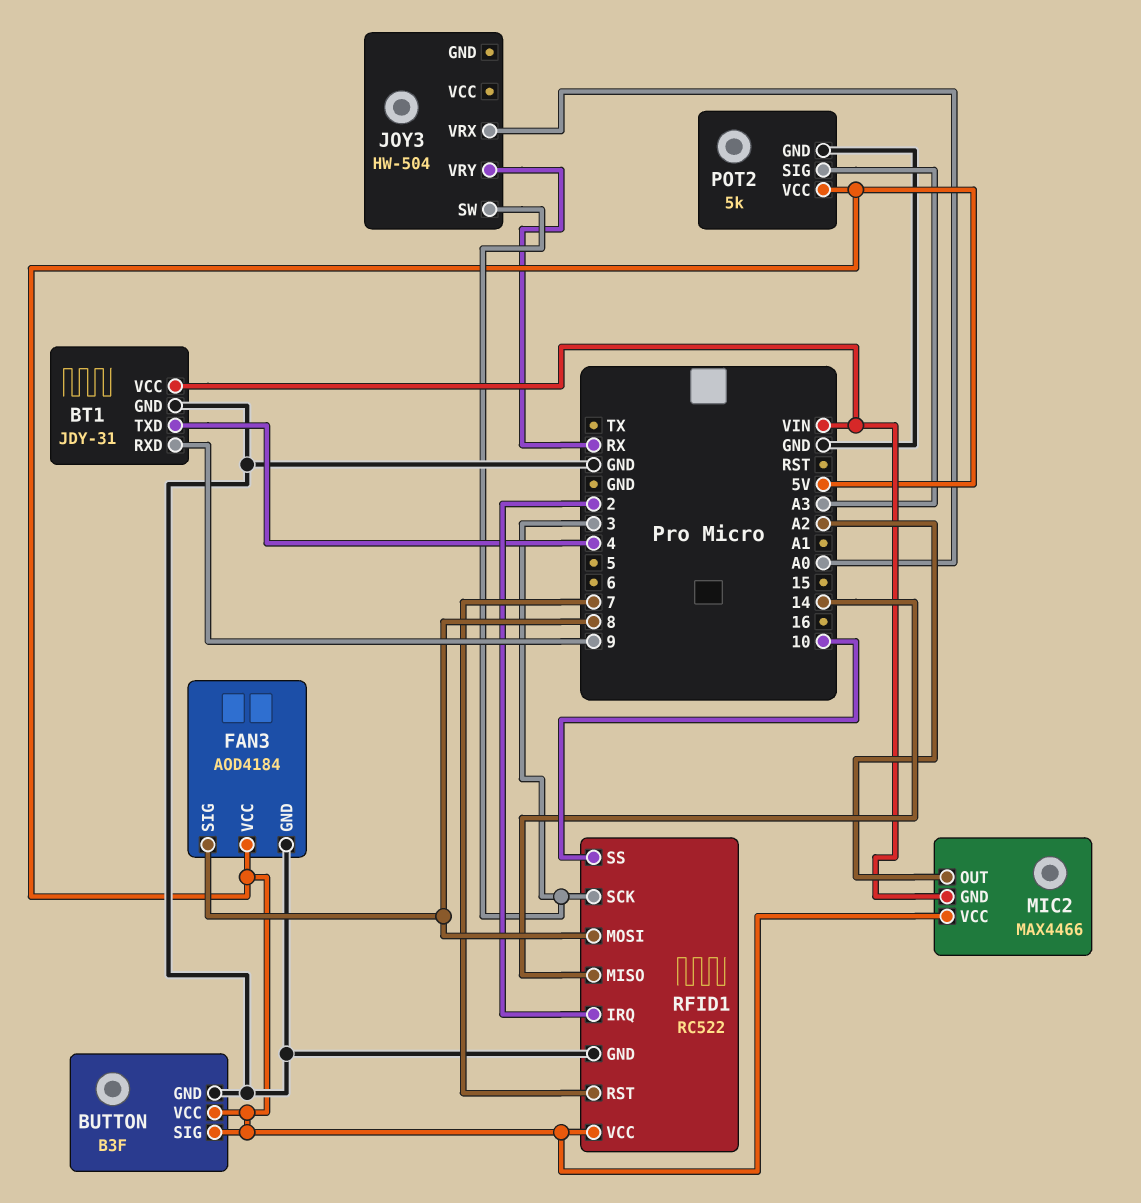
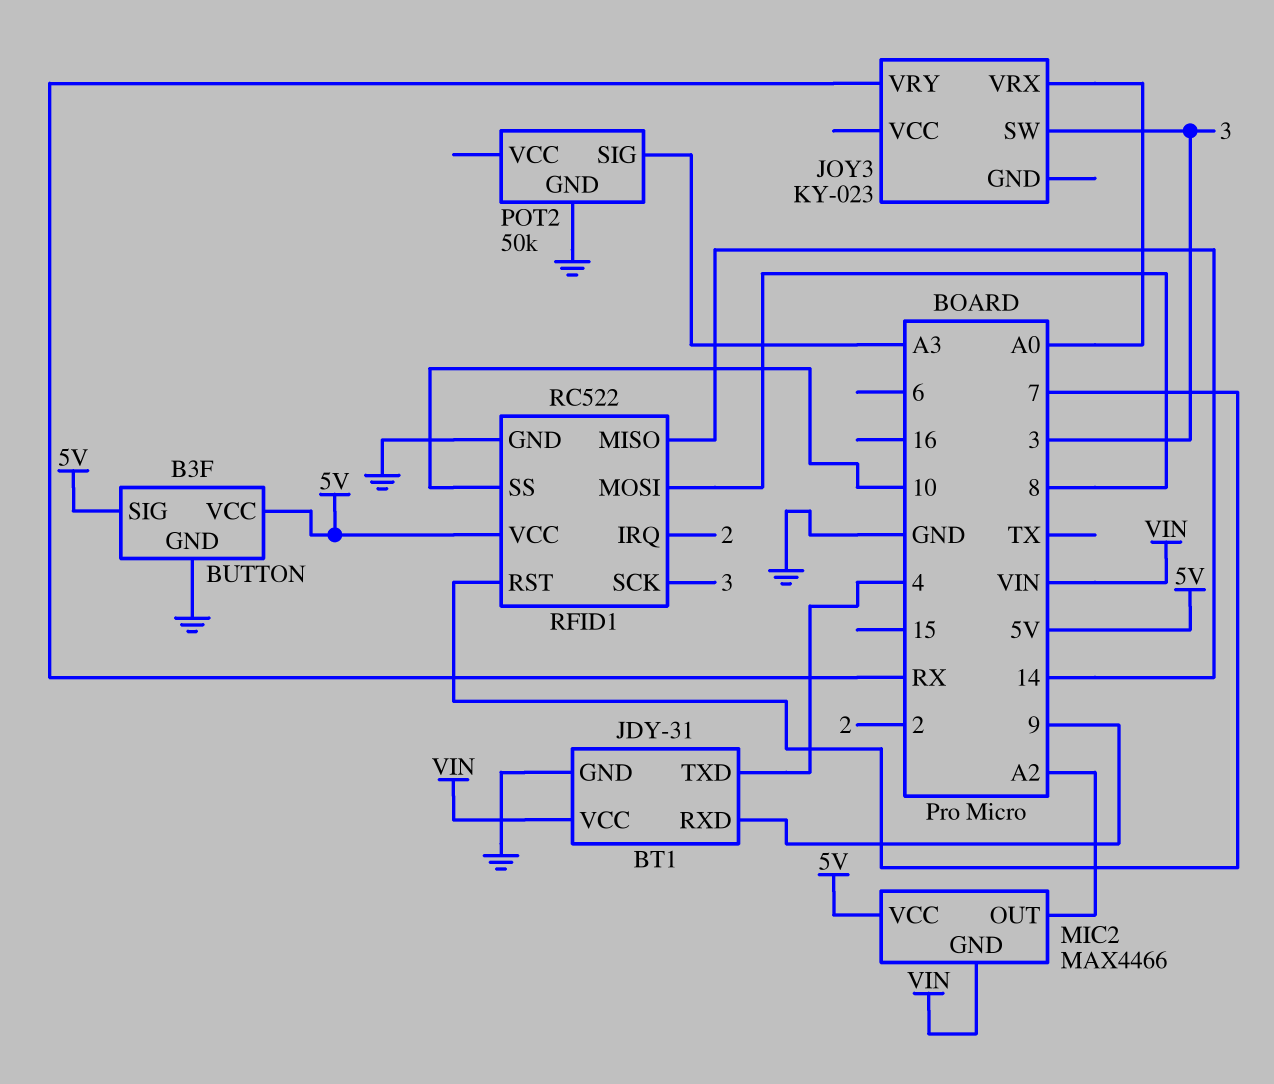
FAN3: AOD4184 -> none
FAN3 pin GND: GND -> none
FAN3 pin SIG: 8 -> none
FAN3 pin VCC: 5V -> none
JOY3: HW-504 -> KY-023
POT2: 5k -> 50k
POT2 pin VCC: 5V -> none

